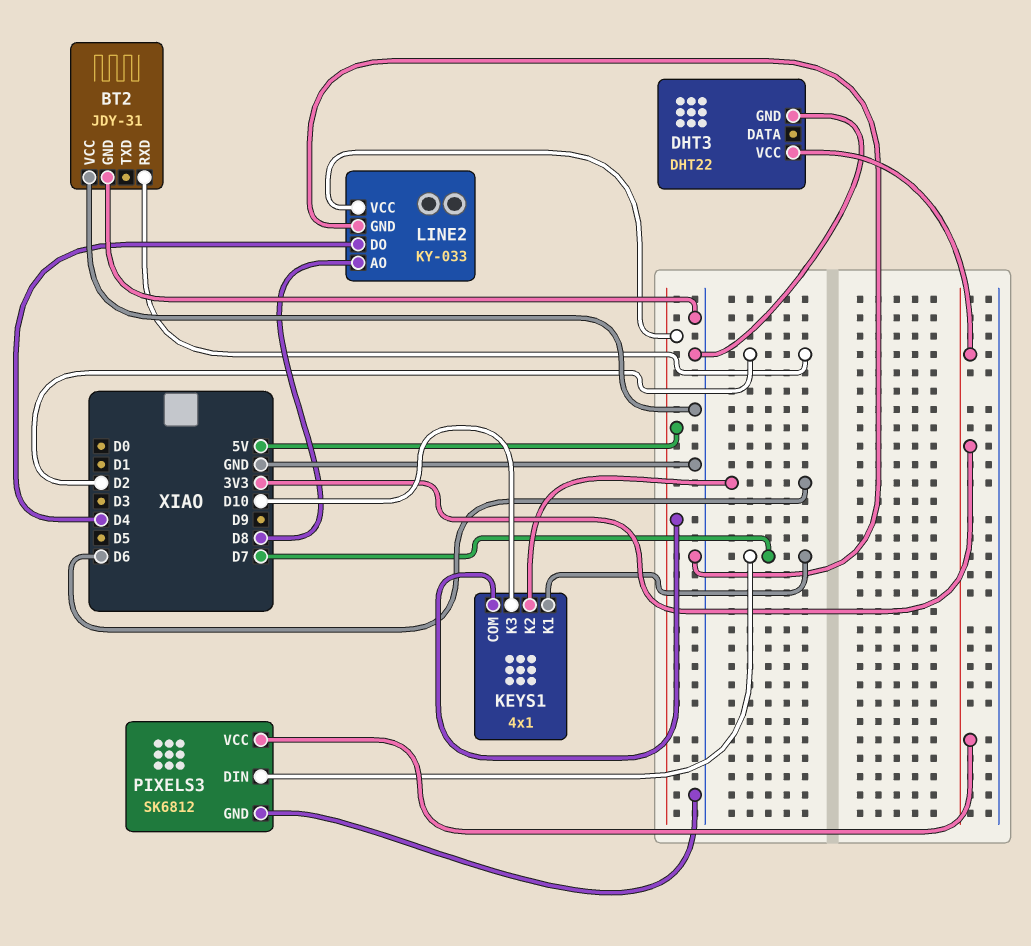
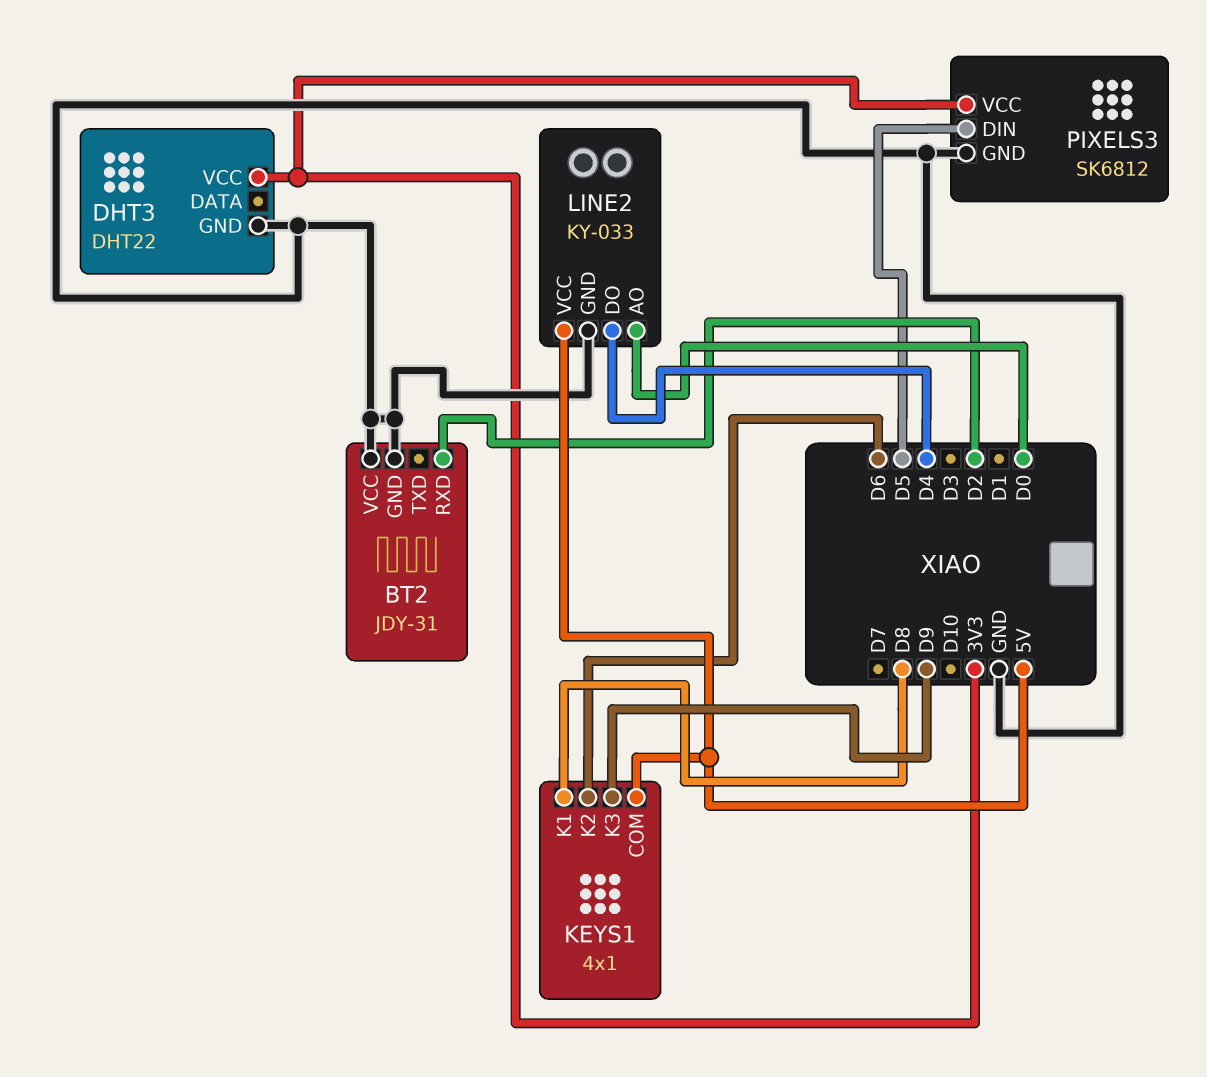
KEYS1 pin K1: D7 -> D8
KEYS1 pin K3: D10 -> D9
LINE2 pin AO: D8 -> D0
PIXELS3 pin DIN: D7 -> D5

